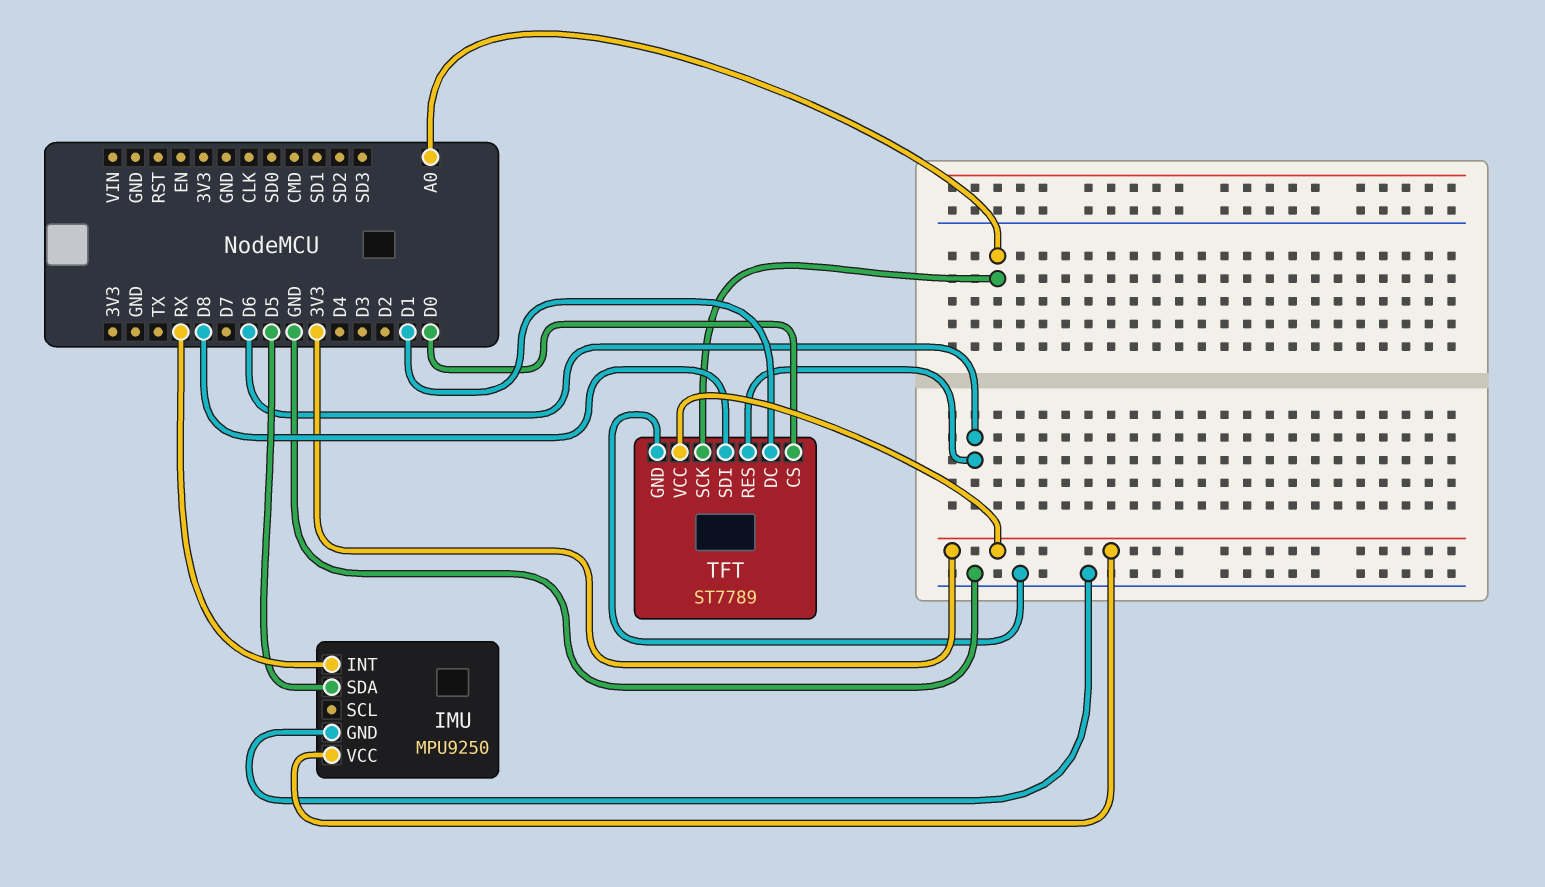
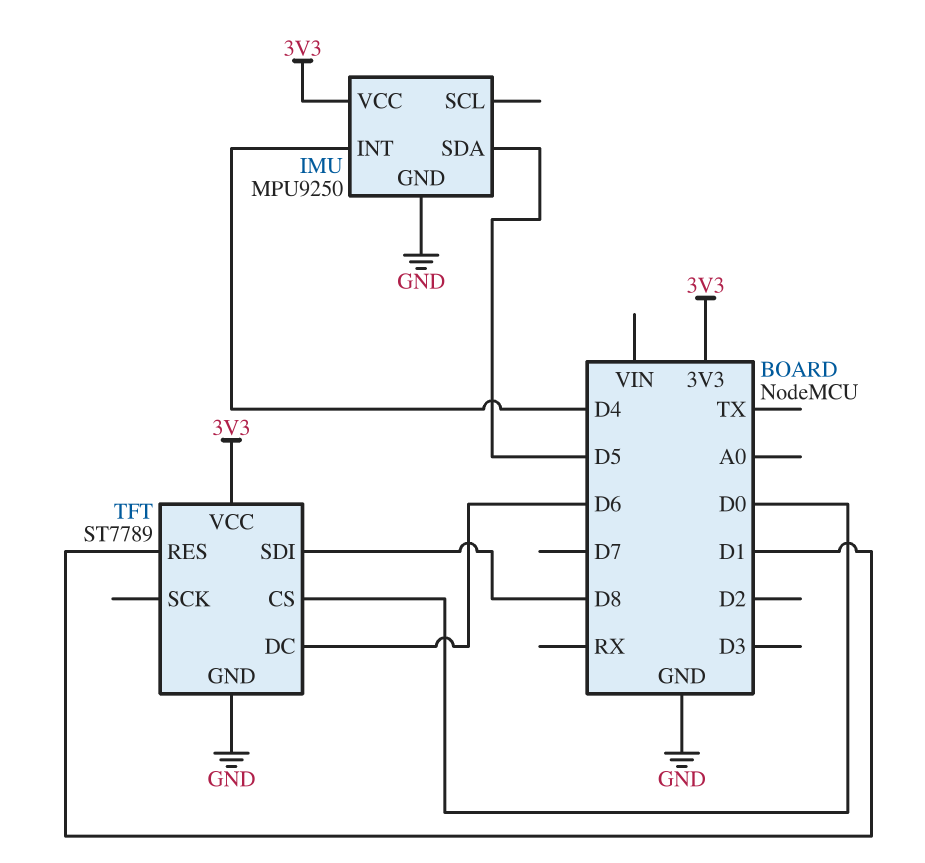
IMU pin INT: RX -> D4
TFT pin DC: D1 -> D6
TFT pin RES: D6 -> D1
TFT pin SCK: A0 -> none

